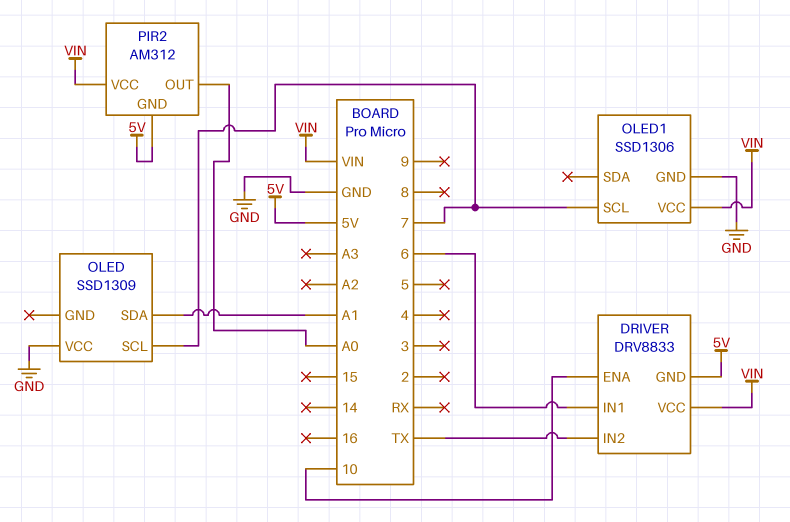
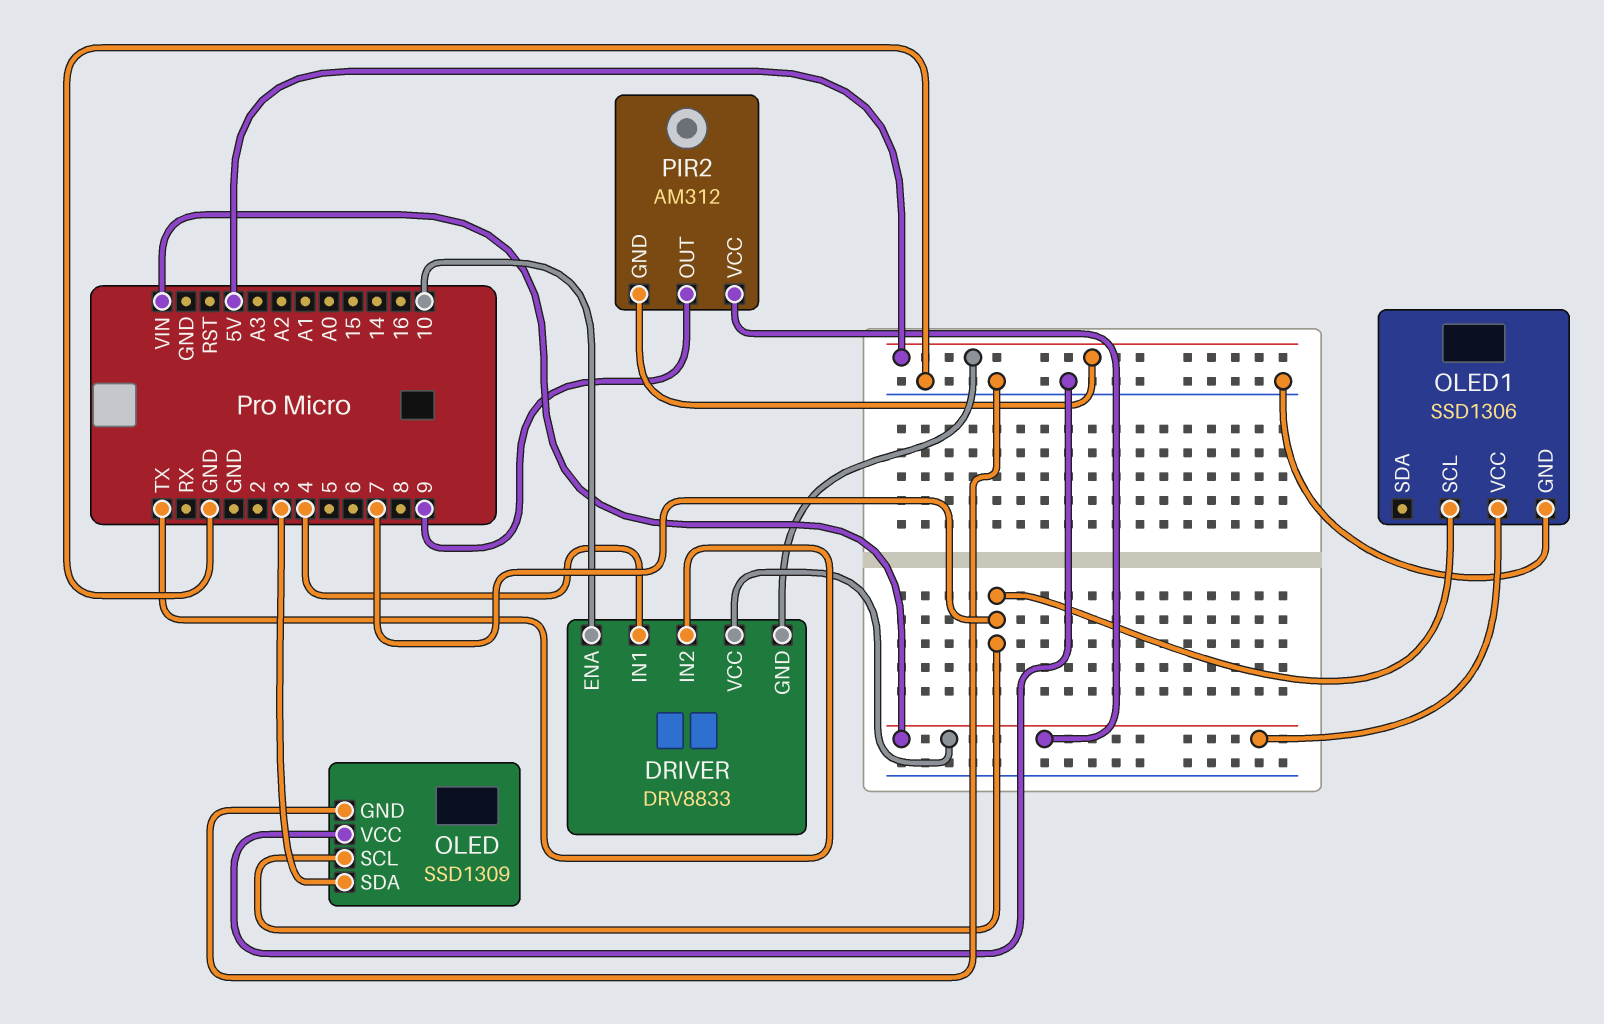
DRIVER pin IN1: 6 -> 4
OLED pin GND: none -> GND
OLED pin SDA: A1 -> 3
PIR2 pin OUT: A0 -> 9

